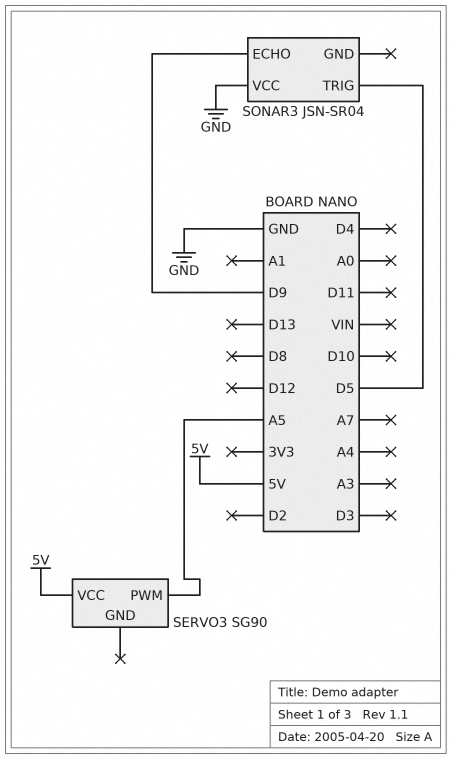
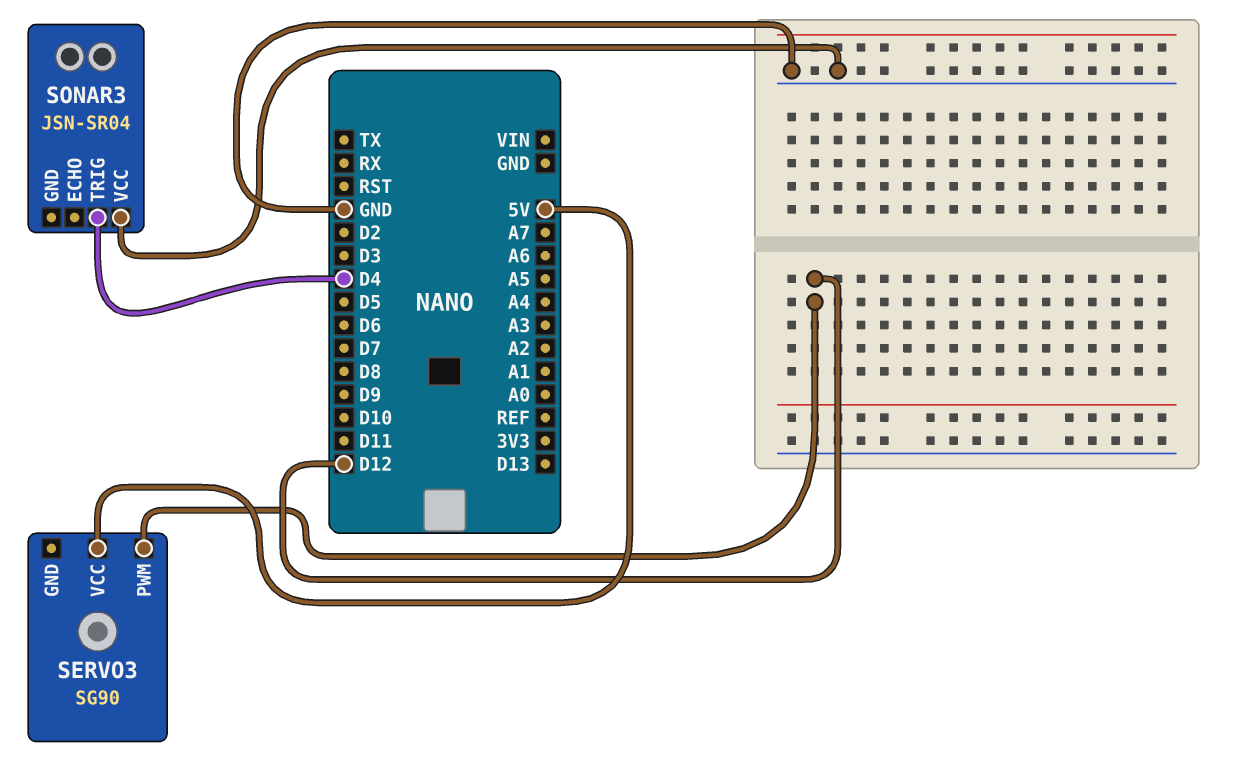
SERVO3 pin PWM: A5 -> D12
SONAR3 pin ECHO: D9 -> none
SONAR3 pin TRIG: D5 -> D4

